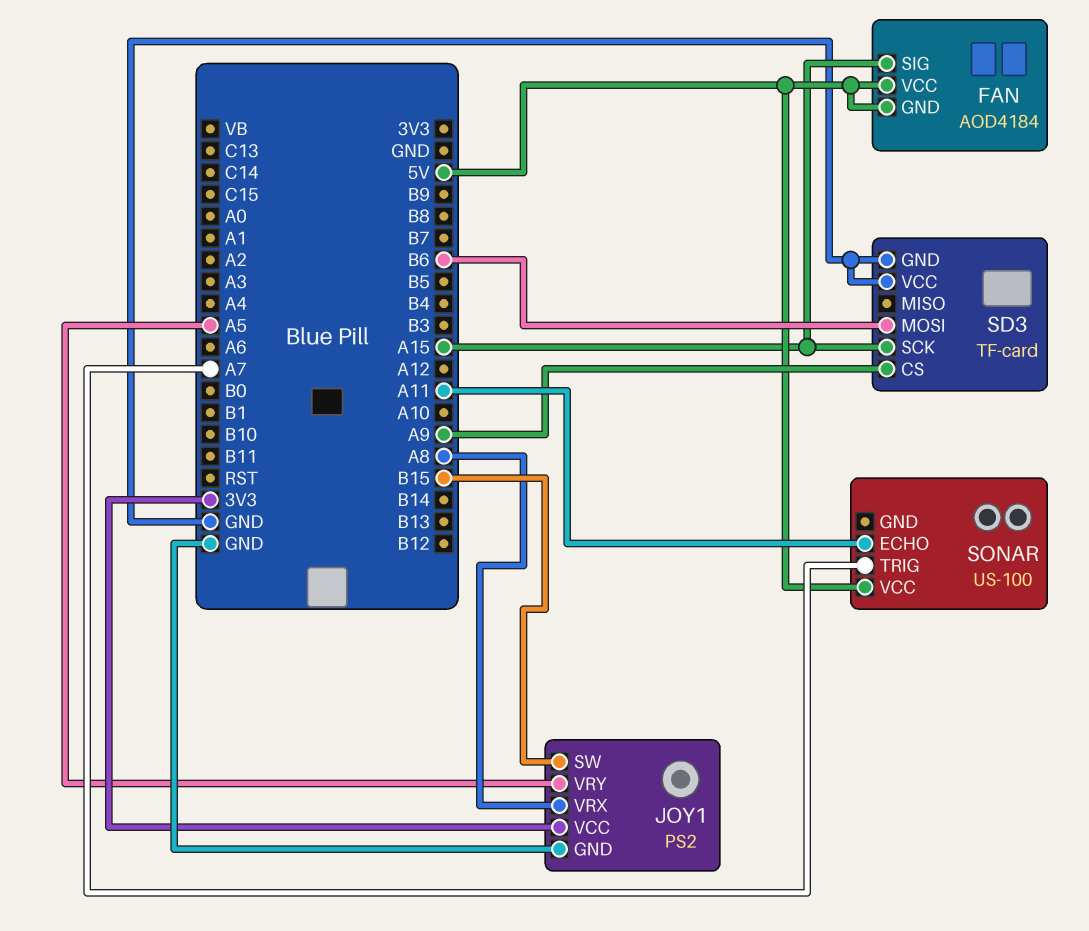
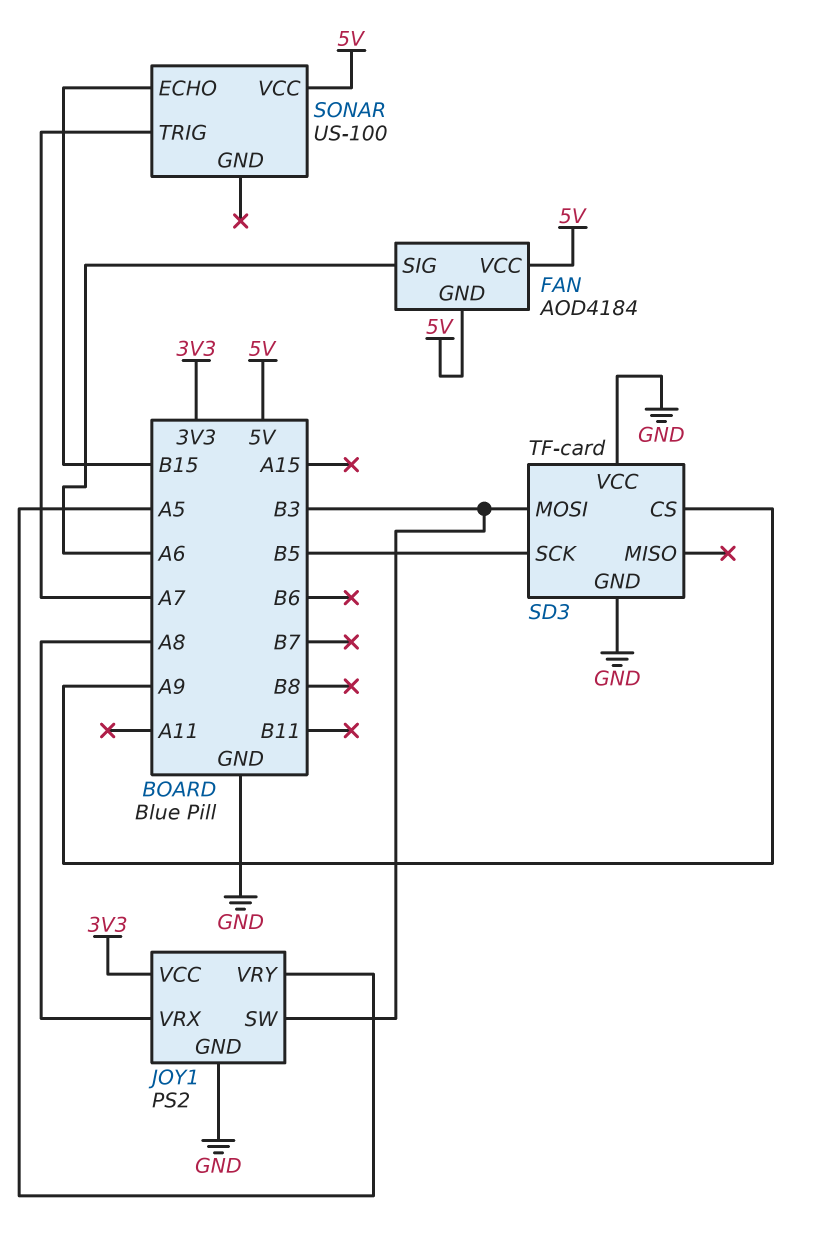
FAN pin SIG: A15 -> A6
JOY1 pin SW: B15 -> B3
SD3 pin MOSI: B6 -> B3
SD3 pin SCK: A15 -> B5
SONAR pin ECHO: A11 -> B15

